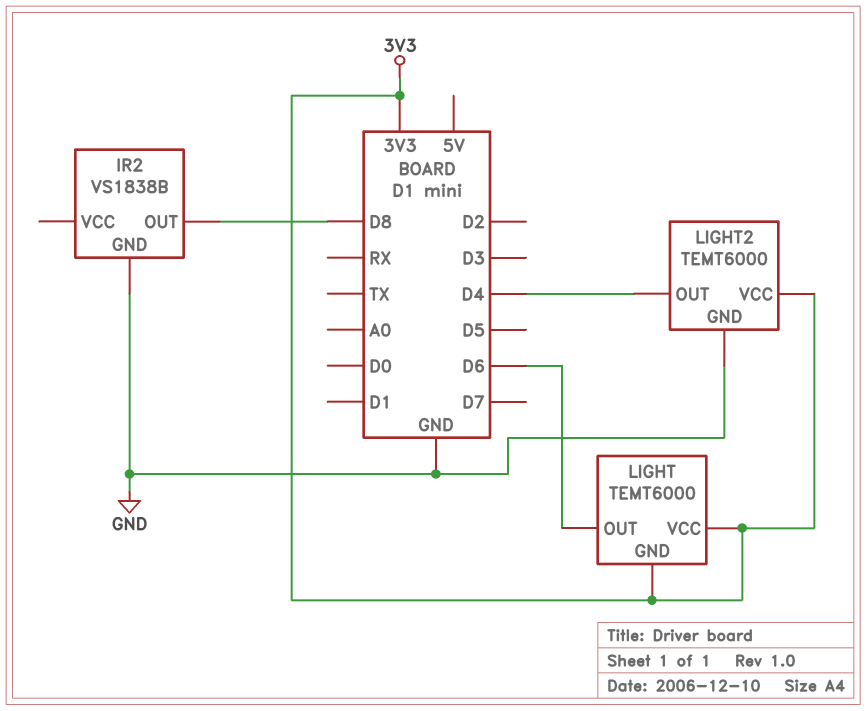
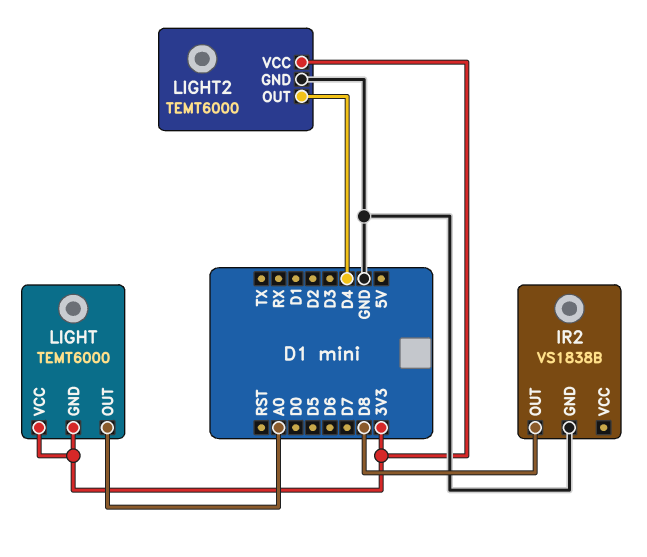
LIGHT pin OUT: D6 -> A0

